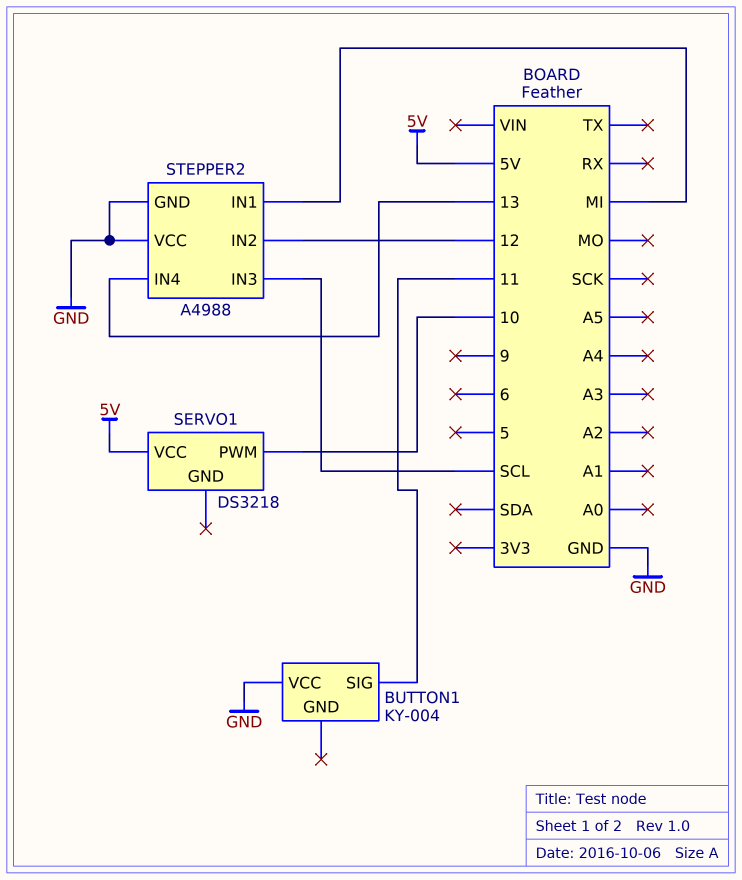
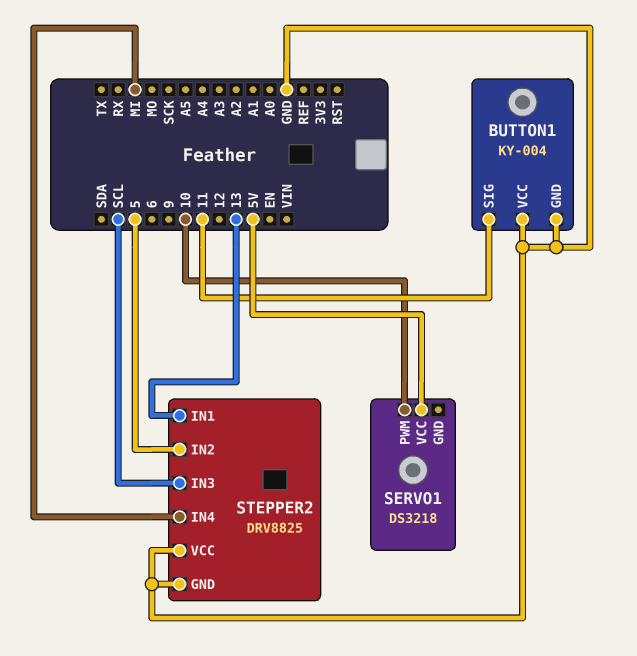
BUTTON1 pin GND: none -> GND
STEPPER2: A4988 -> DRV8825
STEPPER2 pin IN1: MI -> 13
STEPPER2 pin IN2: 12 -> 5
STEPPER2 pin IN4: 13 -> MI

